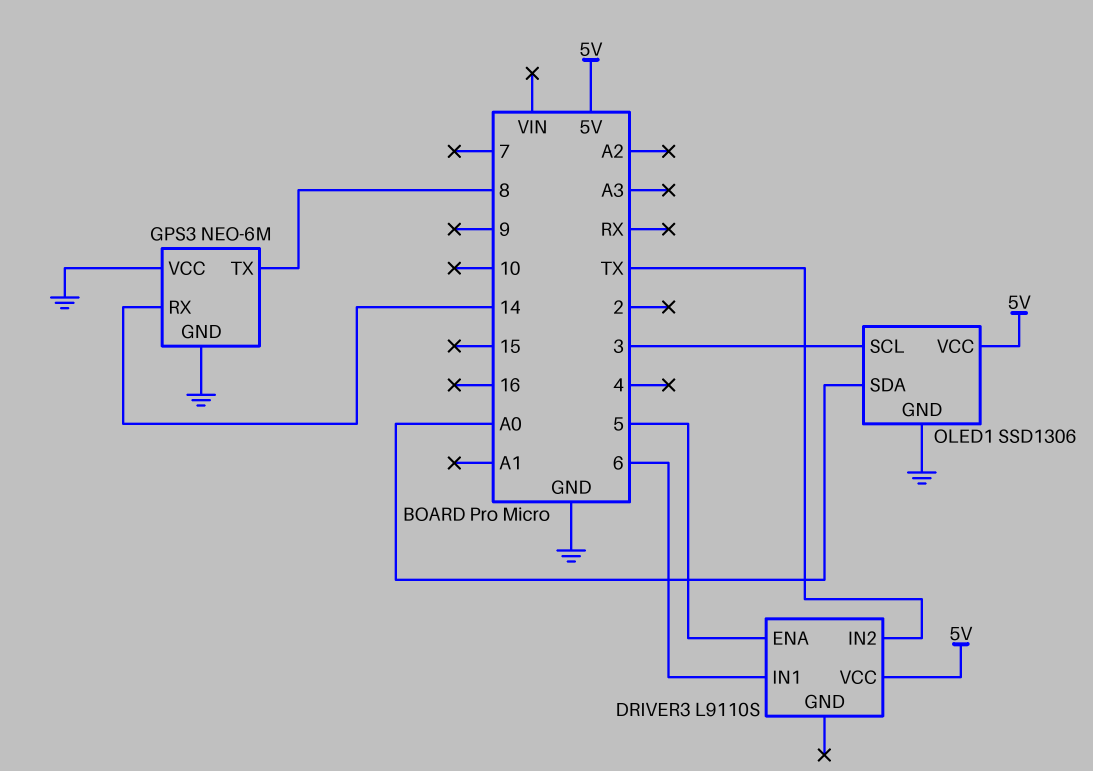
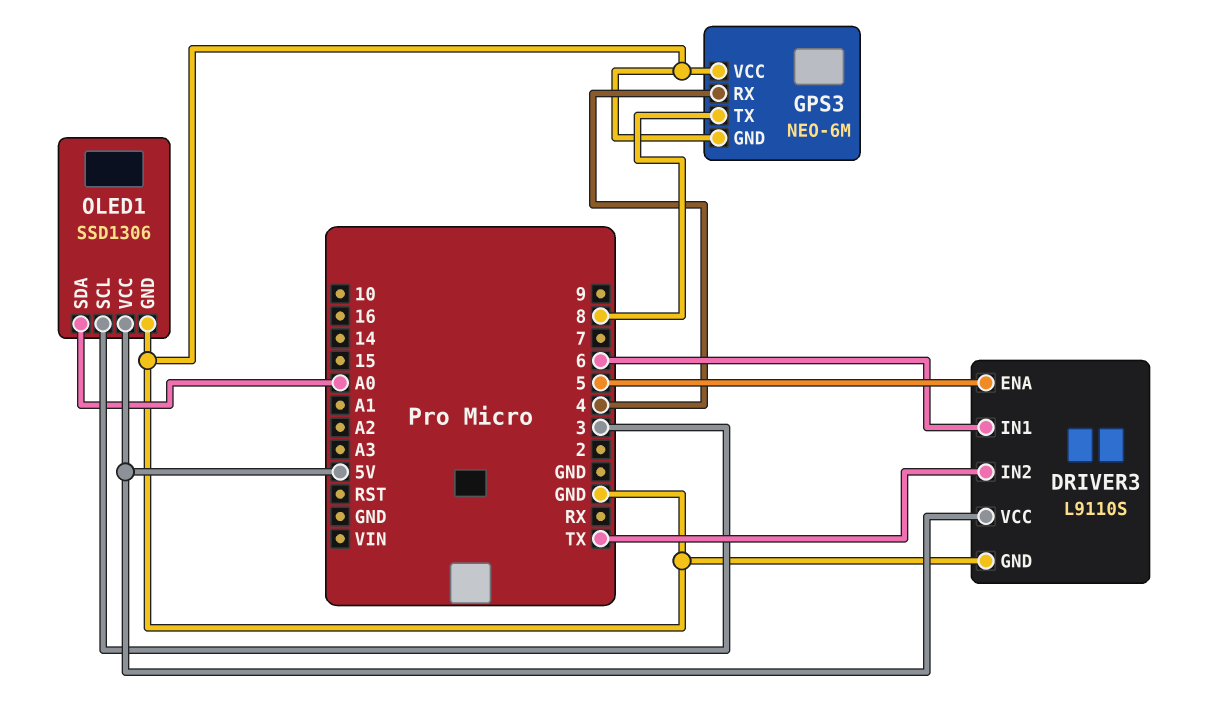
DRIVER3 pin GND: none -> GND
GPS3 pin RX: 14 -> 4

